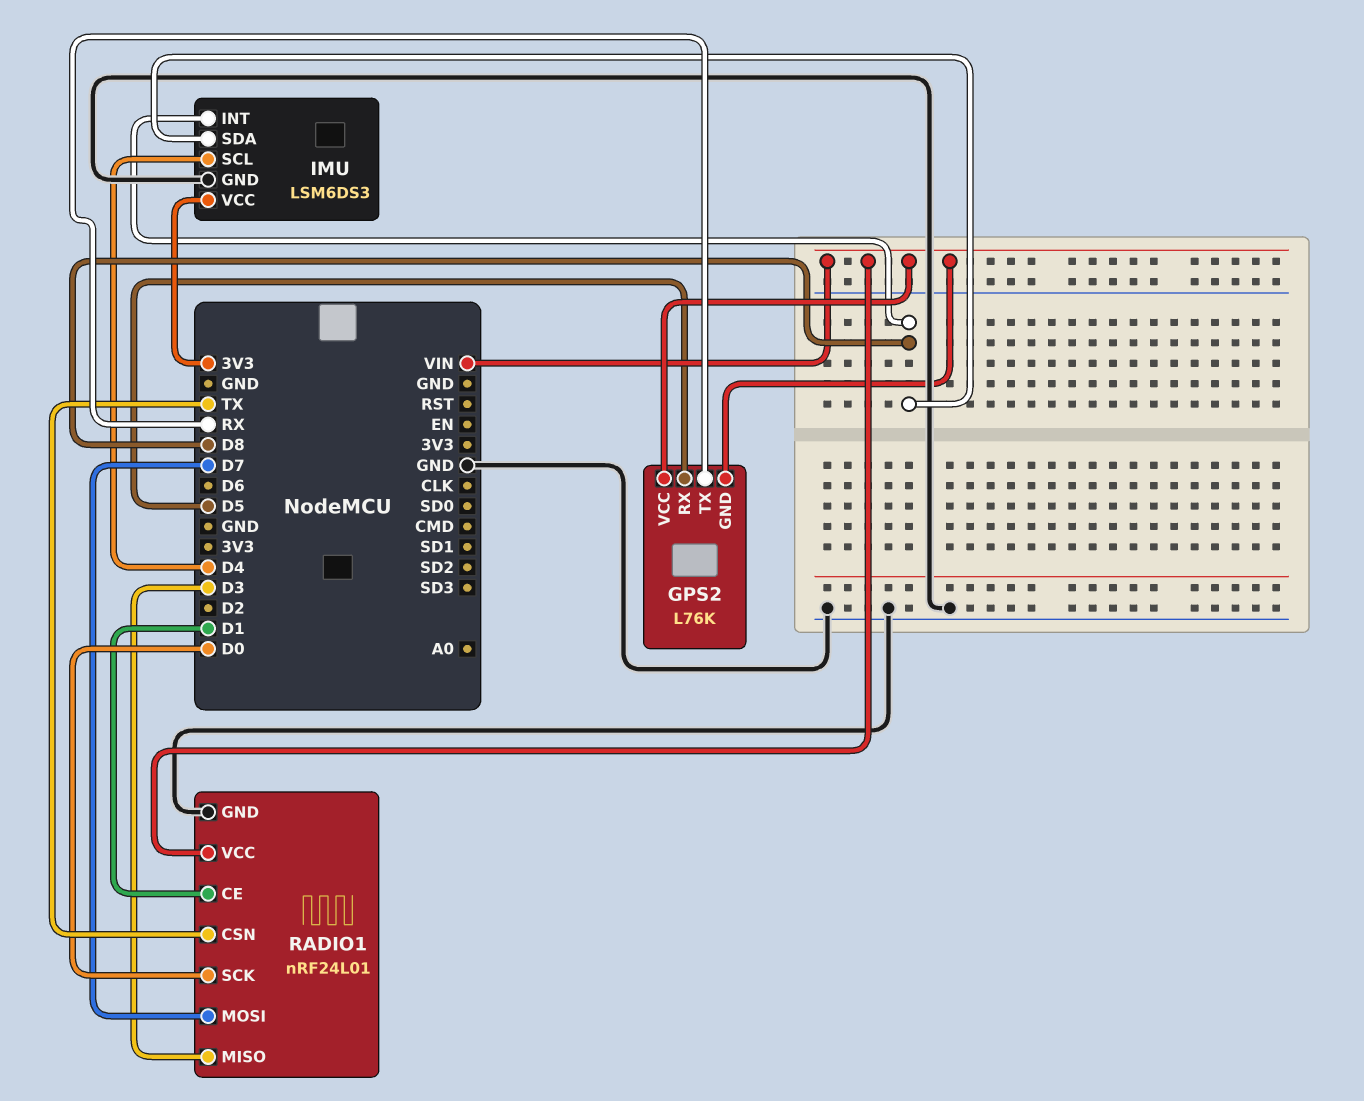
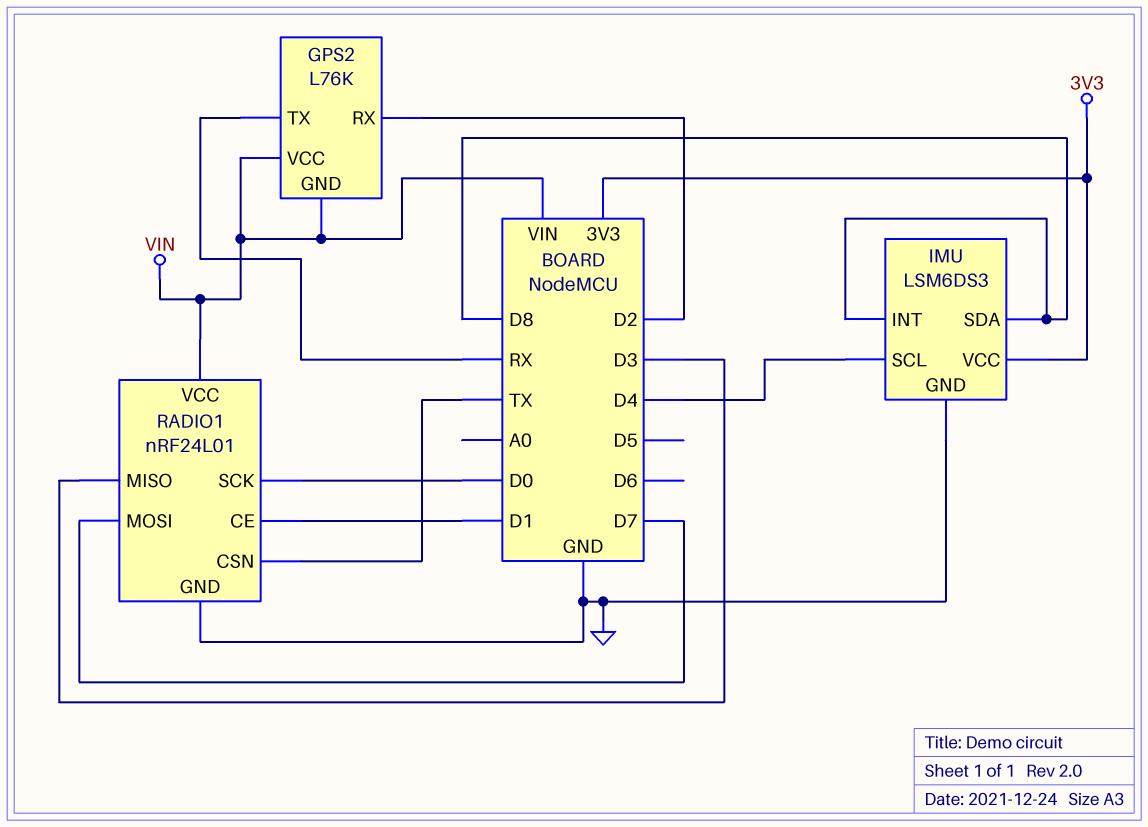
GPS2 pin RX: D5 -> D2

